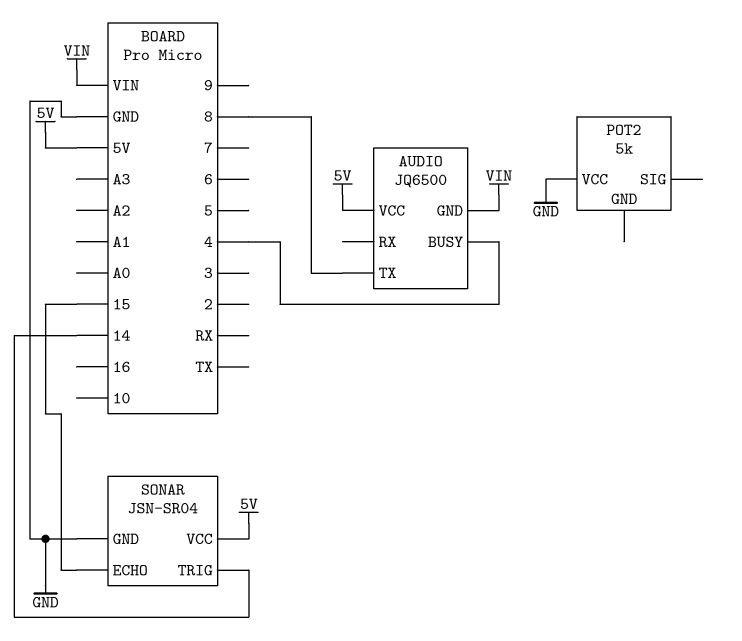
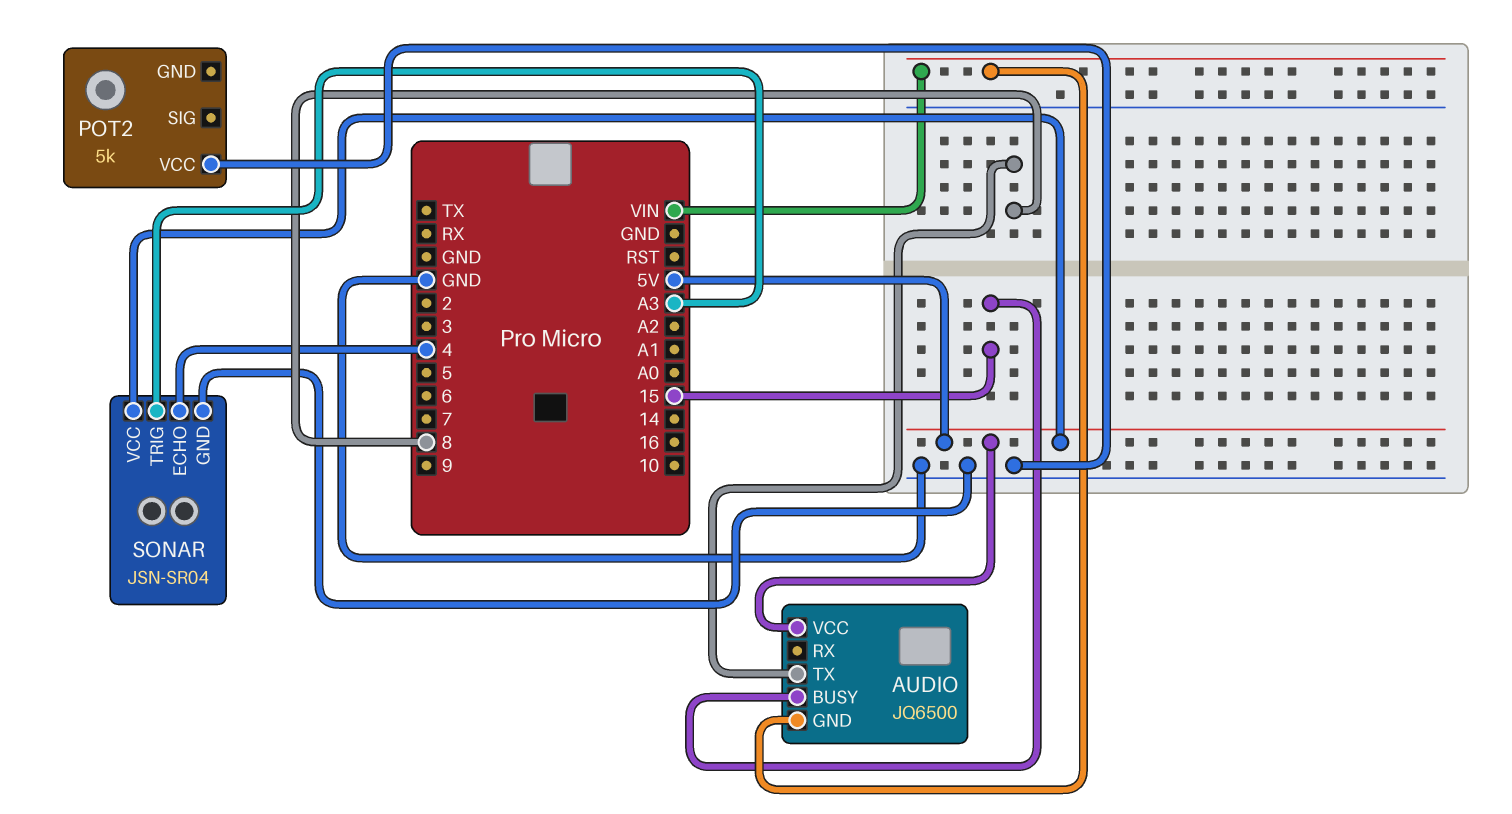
AUDIO pin BUSY: 4 -> 15
SONAR pin ECHO: 15 -> 4
SONAR pin TRIG: 14 -> A3

